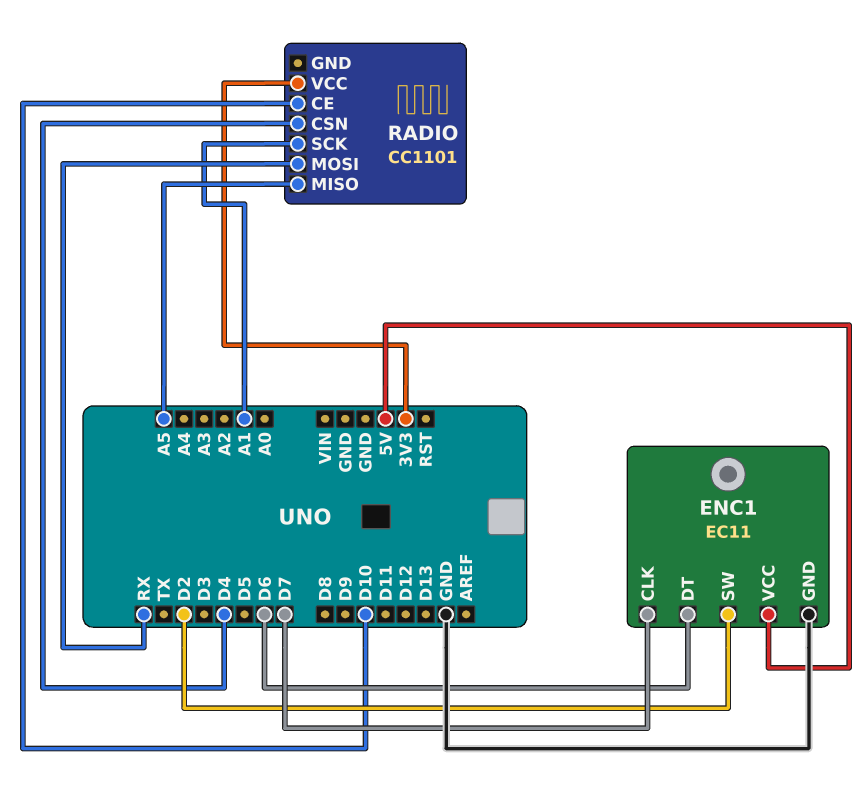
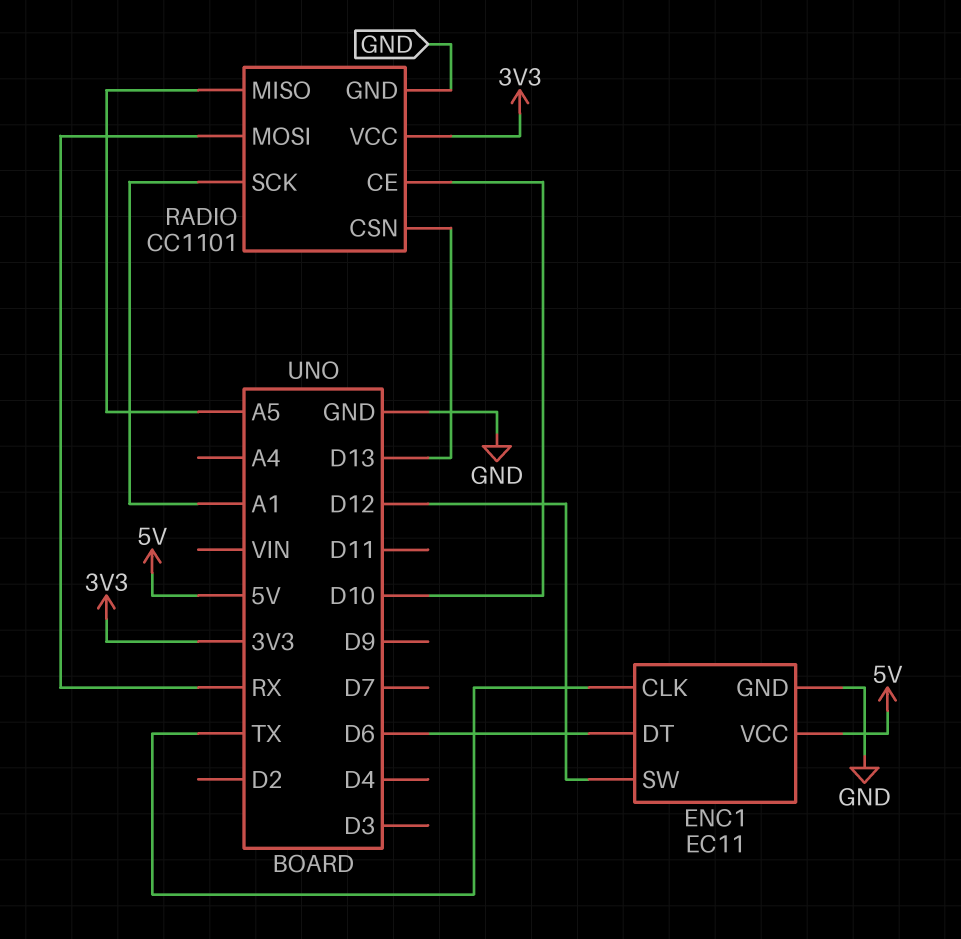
ENC1 pin CLK: D7 -> TX
ENC1 pin SW: D2 -> D12
RADIO pin CSN: D4 -> D13
RADIO pin GND: none -> GND

